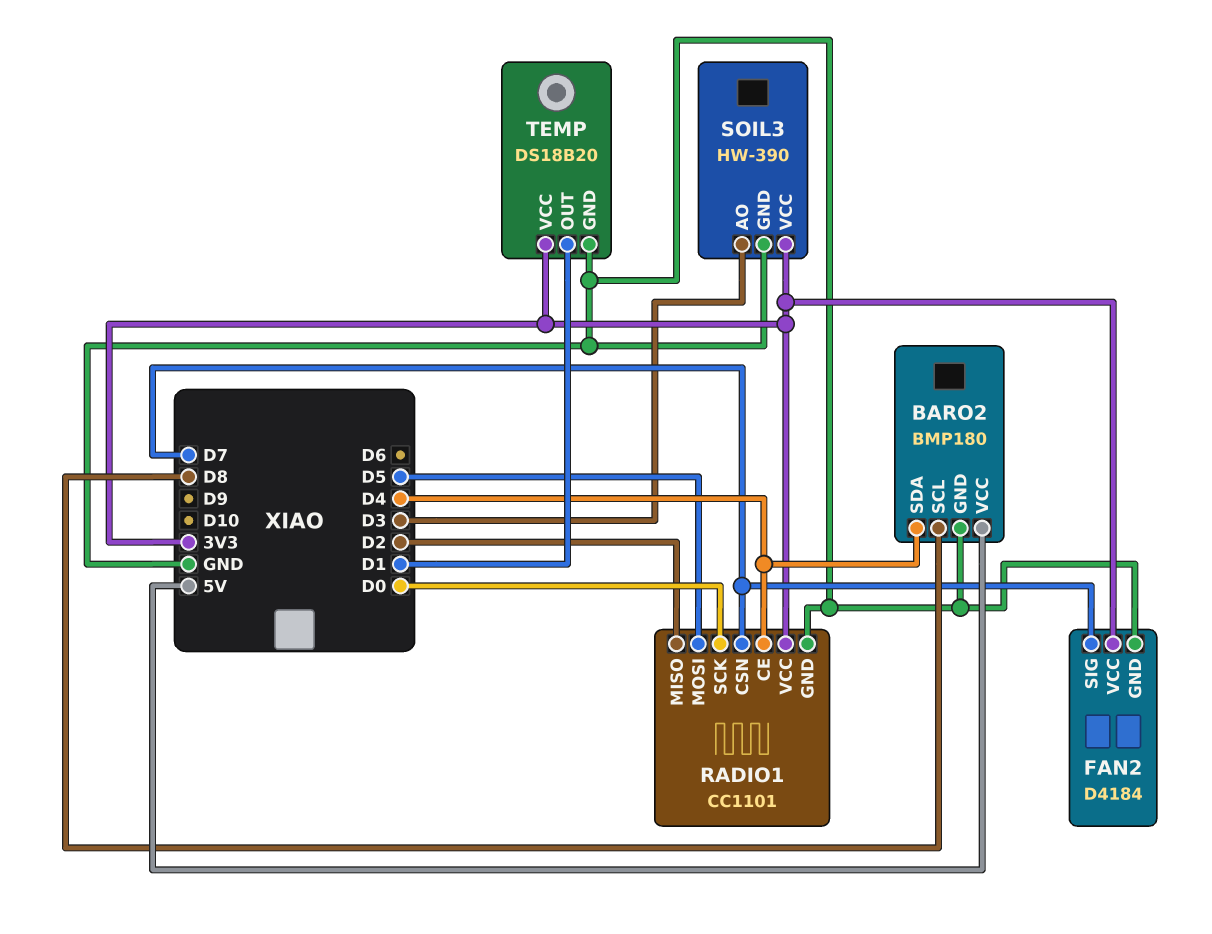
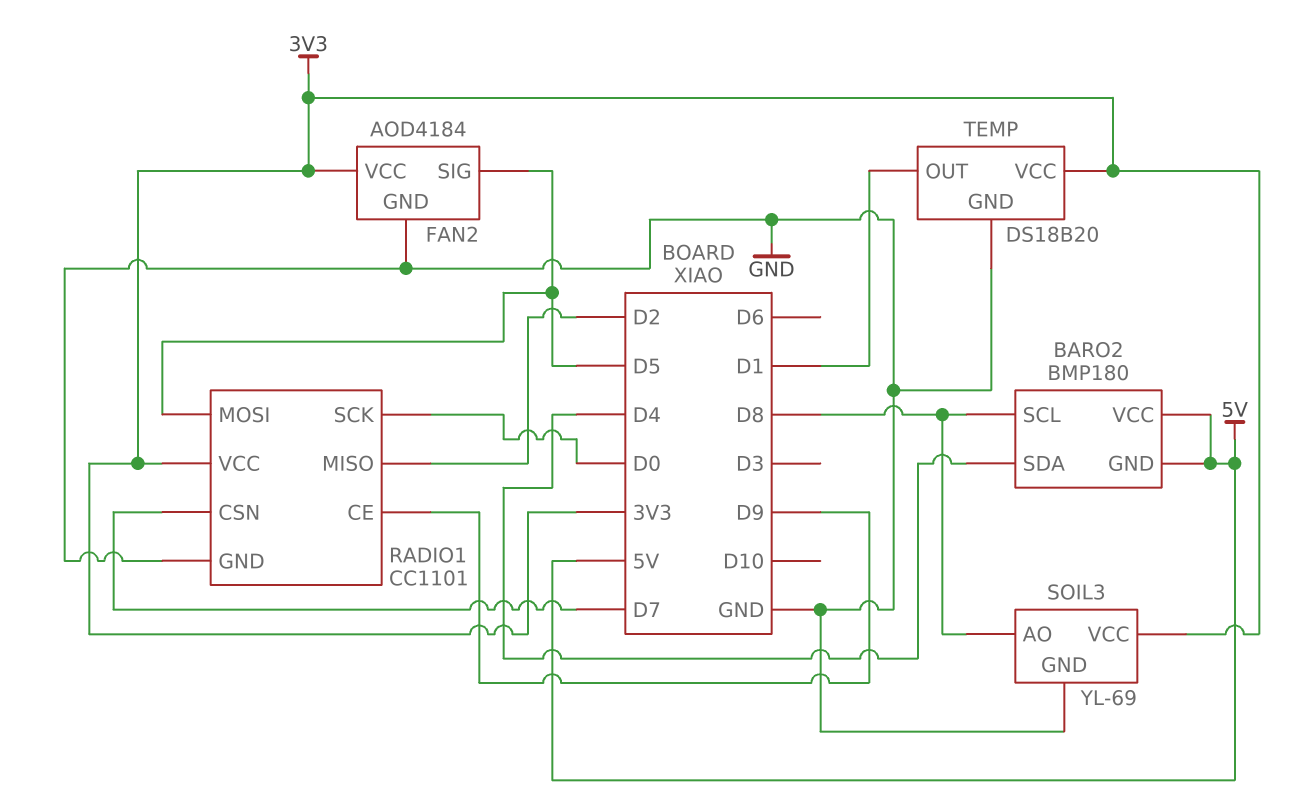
BARO2 pin GND: GND -> 5V
FAN2: D4184 -> AOD4184
FAN2 pin SIG: D7 -> D5
RADIO1 pin CE: D4 -> D9
SOIL3: HW-390 -> YL-69
SOIL3 pin AO: D3 -> D8

